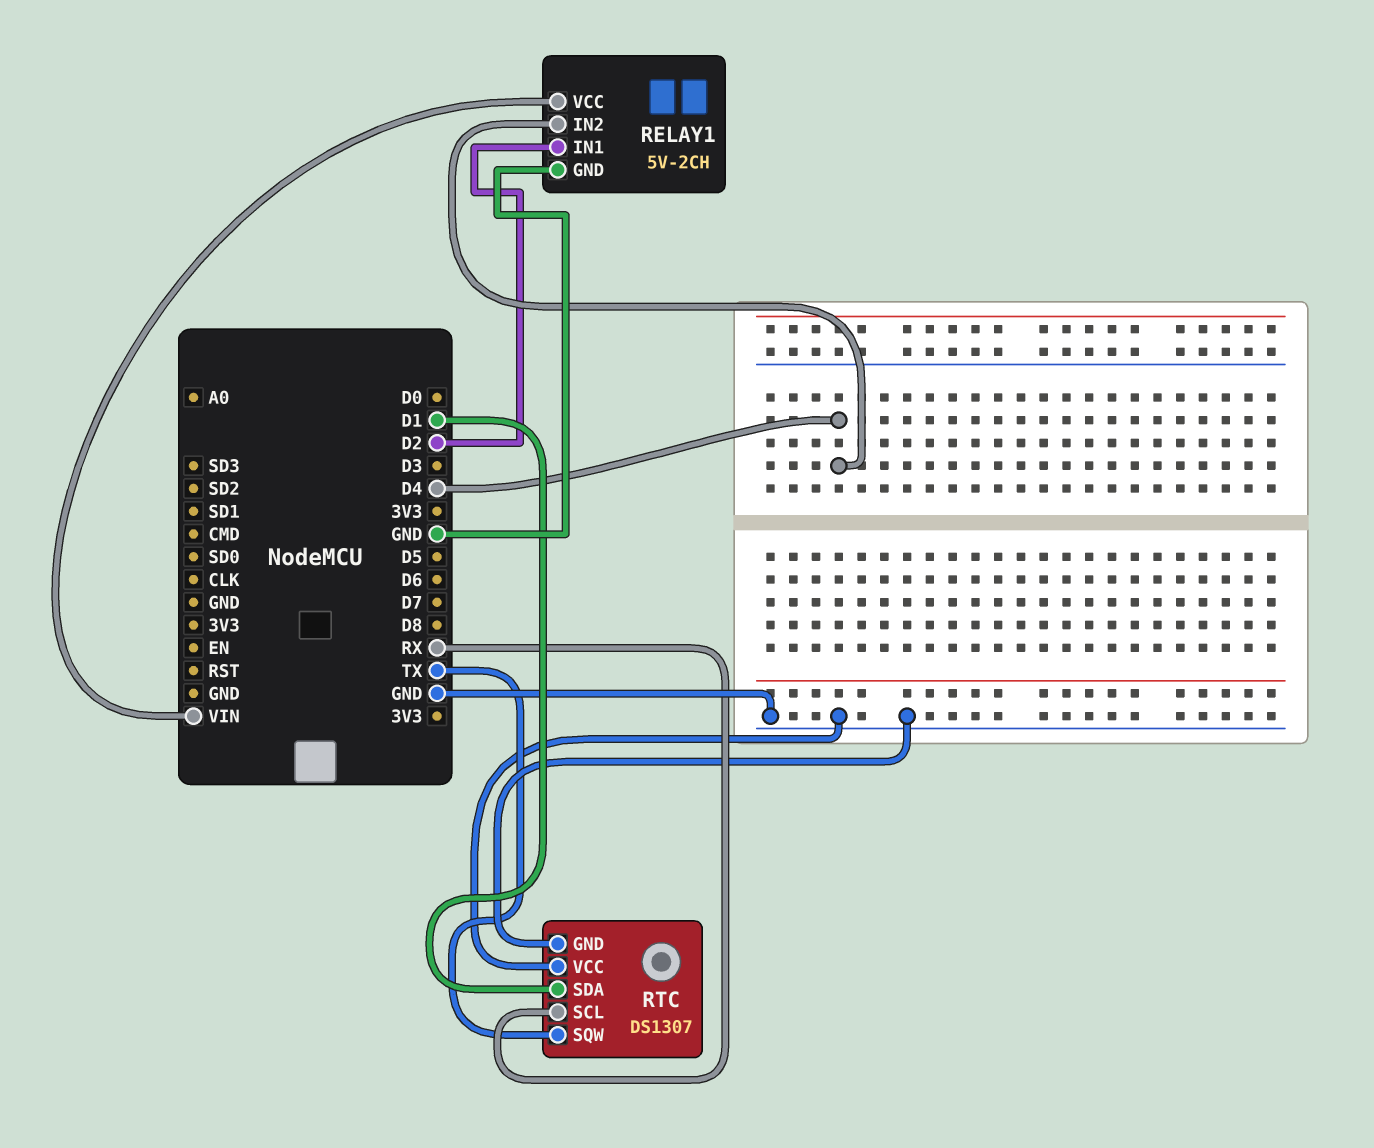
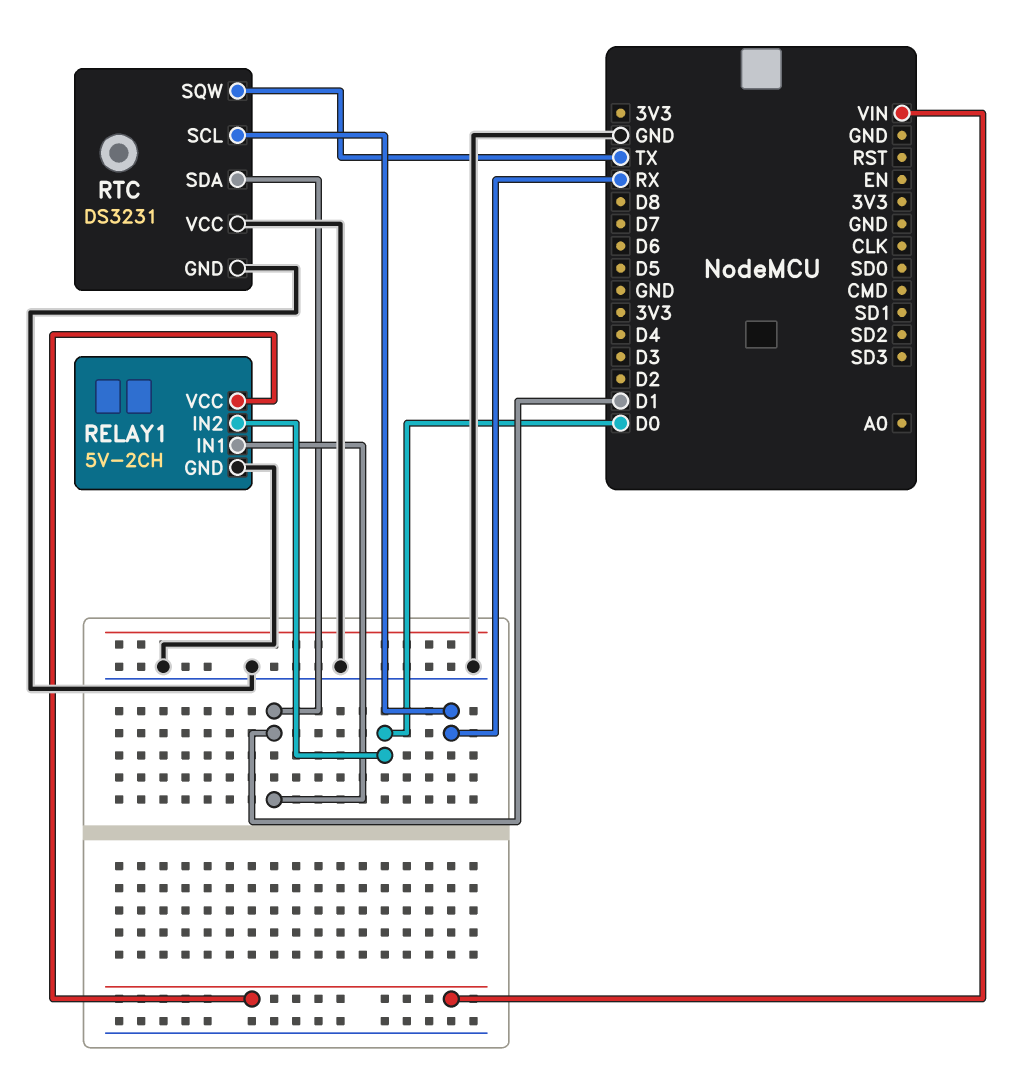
RELAY1 pin IN1: D2 -> D1
RELAY1 pin IN2: D4 -> D0
RTC: DS1307 -> DS3231

